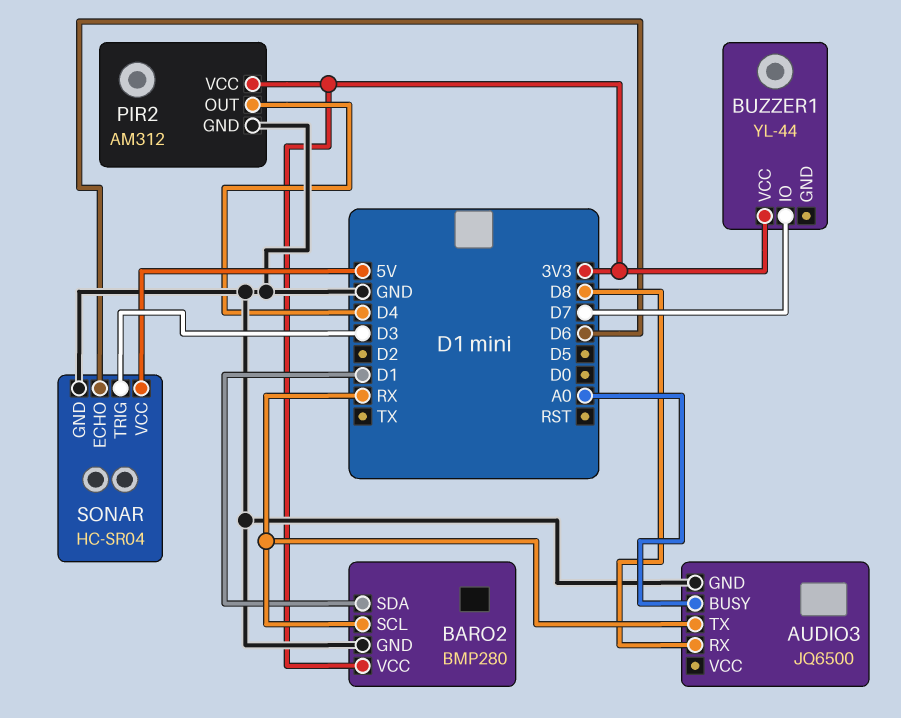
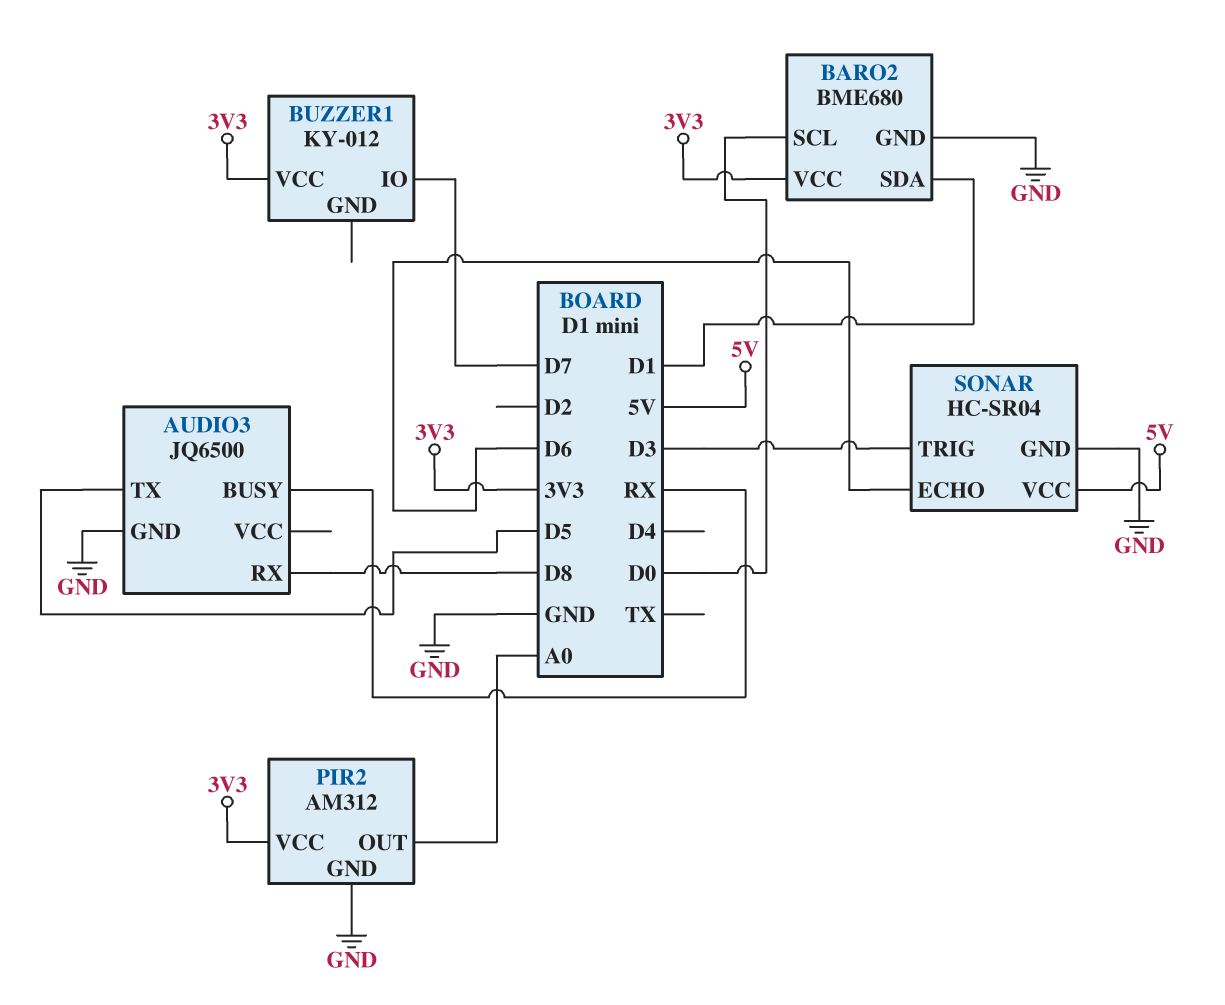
AUDIO3 pin BUSY: A0 -> RX
AUDIO3 pin TX: RX -> D5
BARO2: BMP280 -> BME680
BARO2 pin SCL: RX -> D0
BUZZER1: YL-44 -> KY-012
PIR2 pin OUT: D4 -> A0

